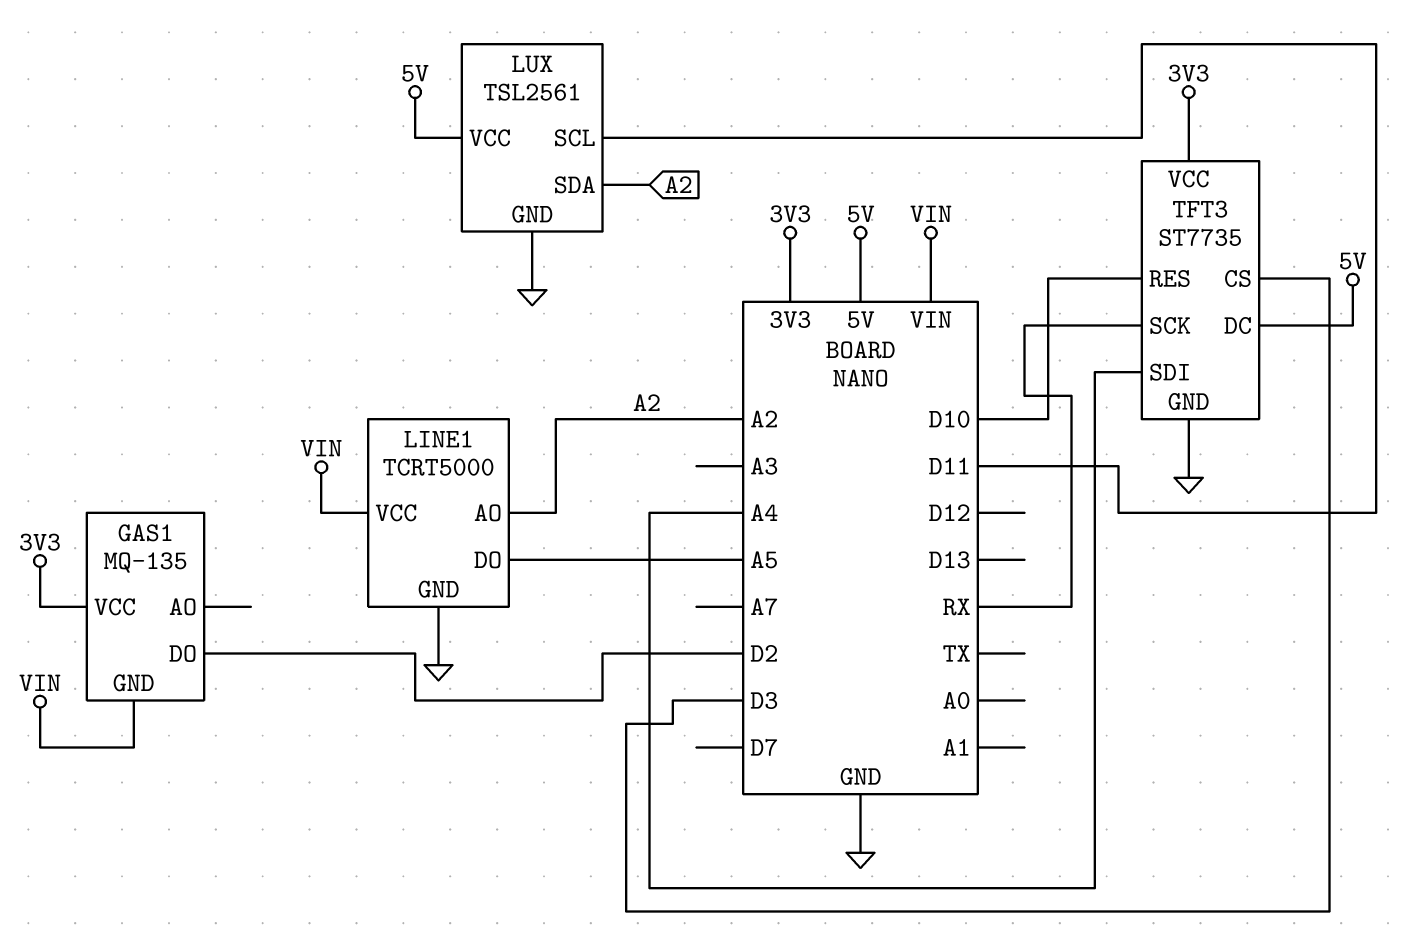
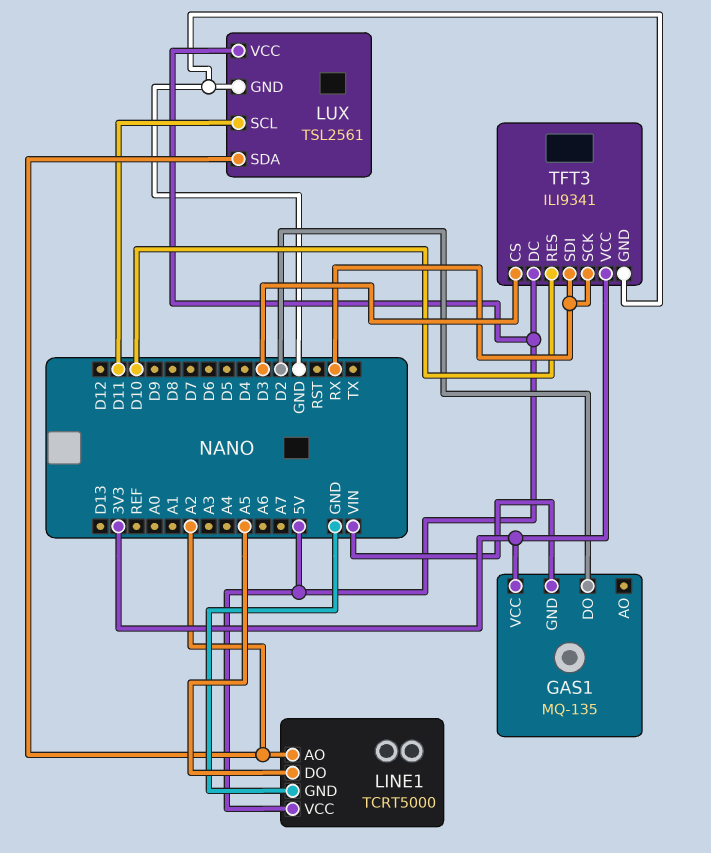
LINE1 pin VCC: VIN -> 5V
TFT3: ST7735 -> ILI9341
TFT3 pin SDI: A4 -> RX

